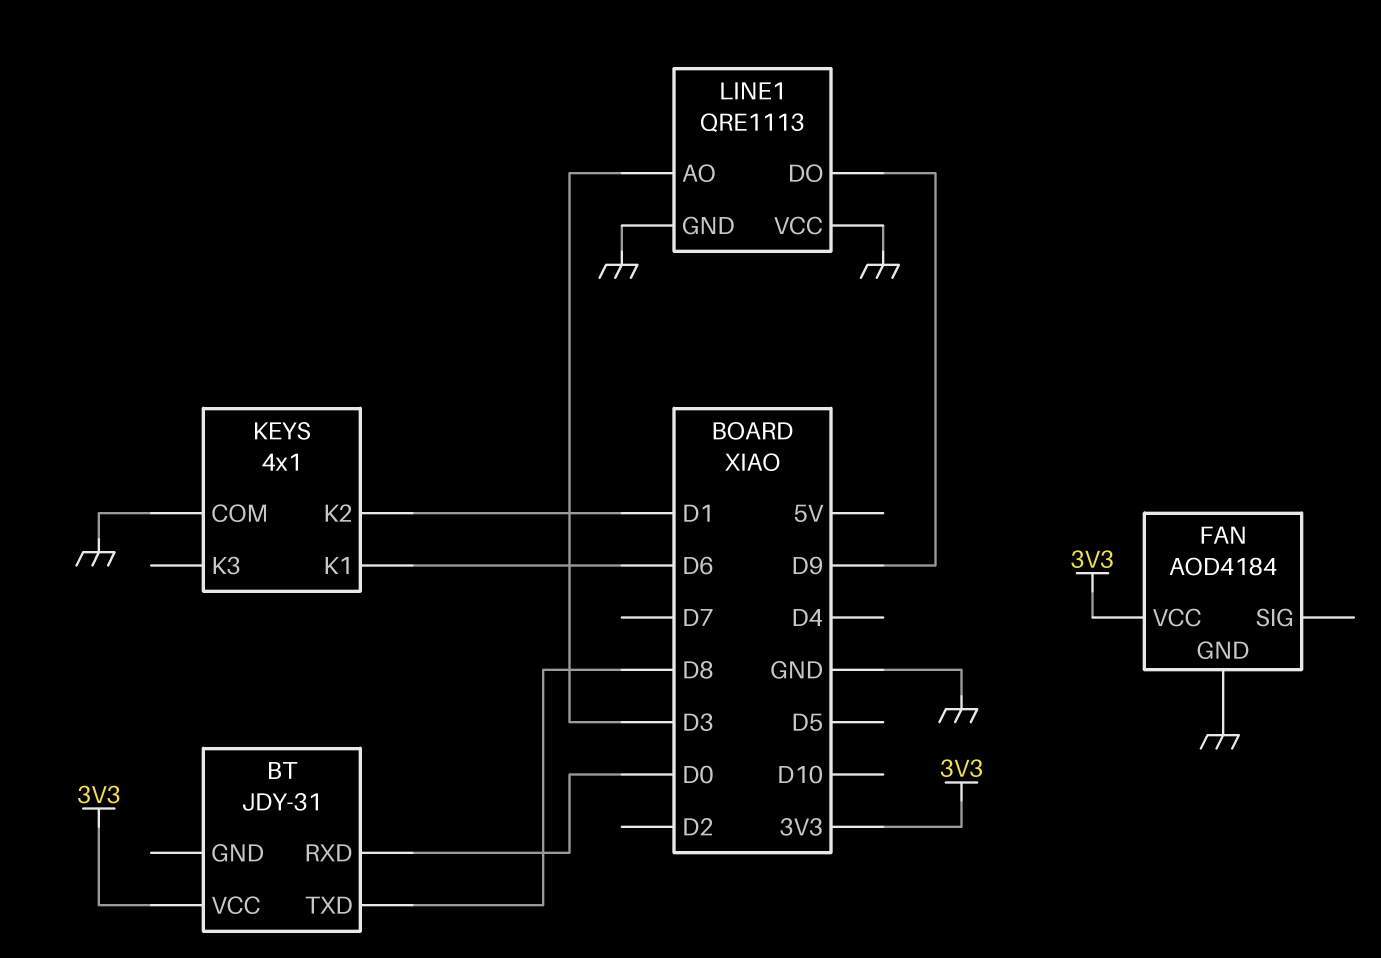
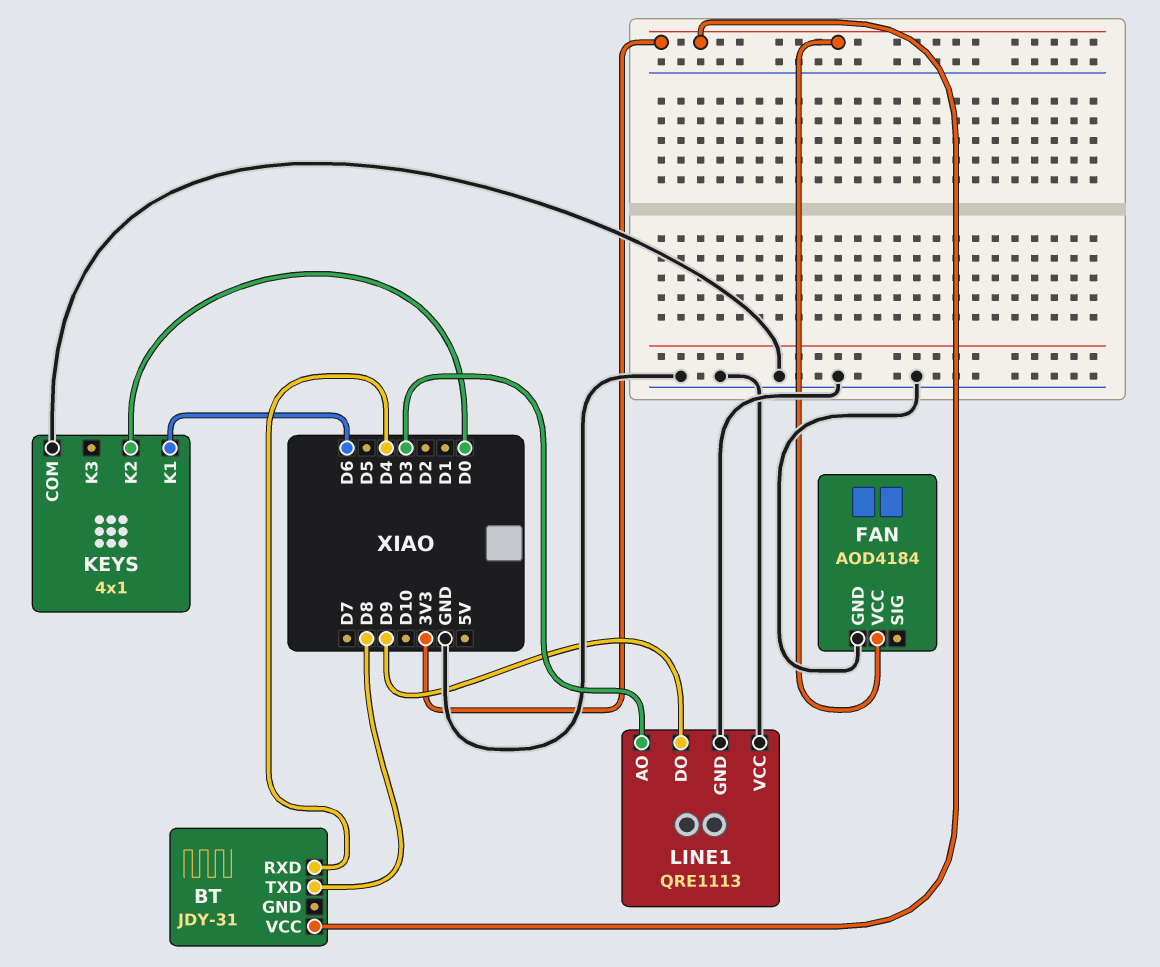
BT pin RXD: D0 -> D4
KEYS pin K2: D1 -> D0

